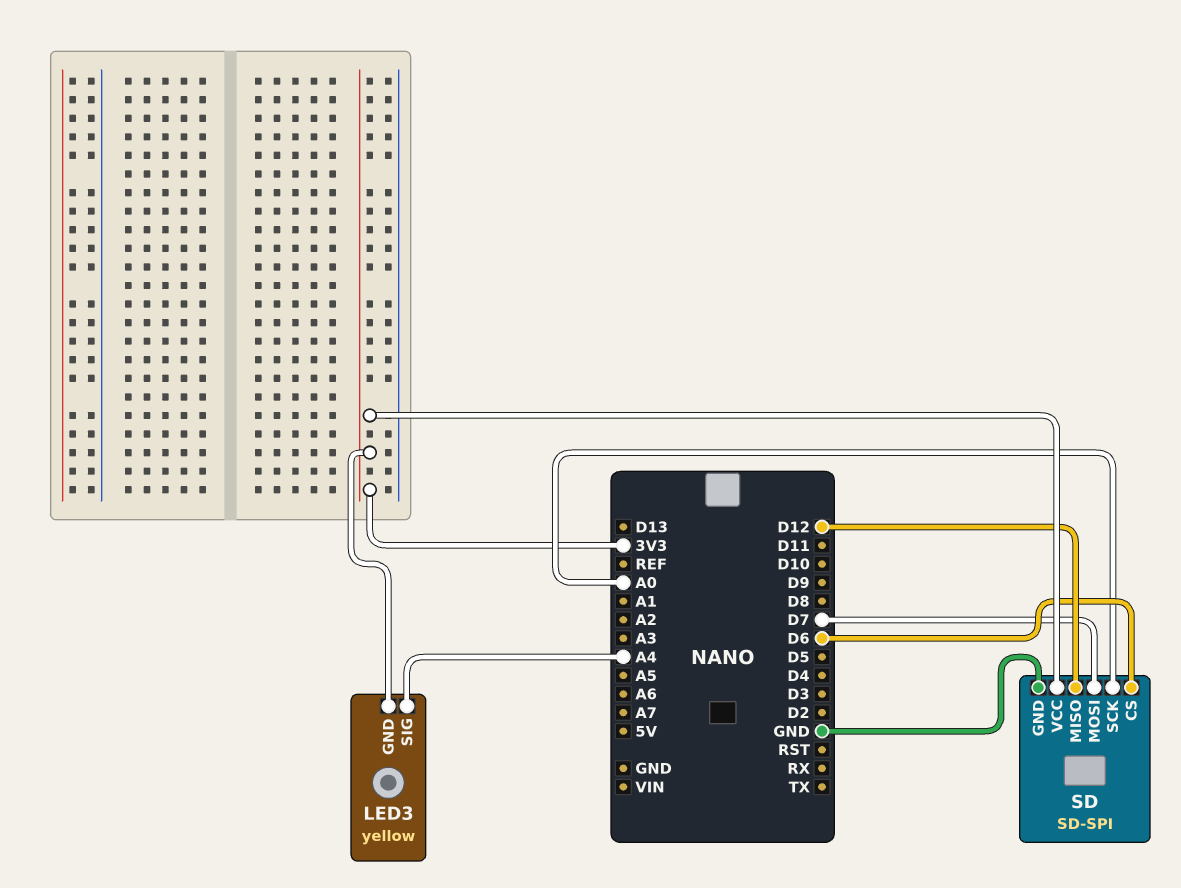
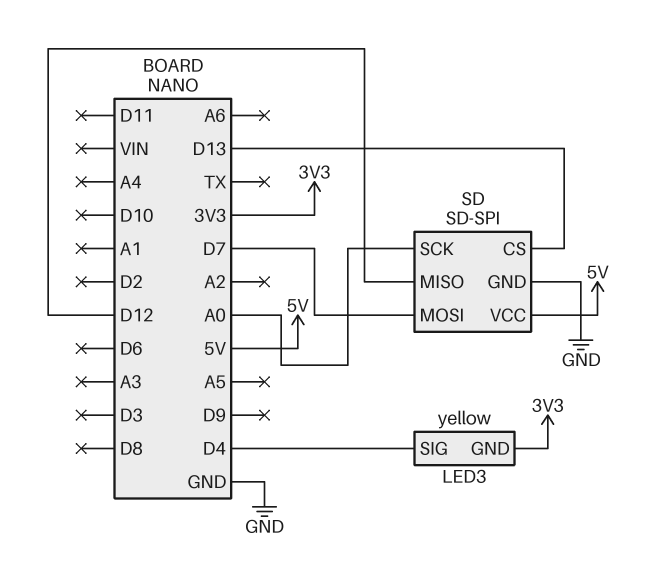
LED3 pin SIG: A4 -> D4
SD pin CS: D6 -> D13
SD pin VCC: 3V3 -> 5V

